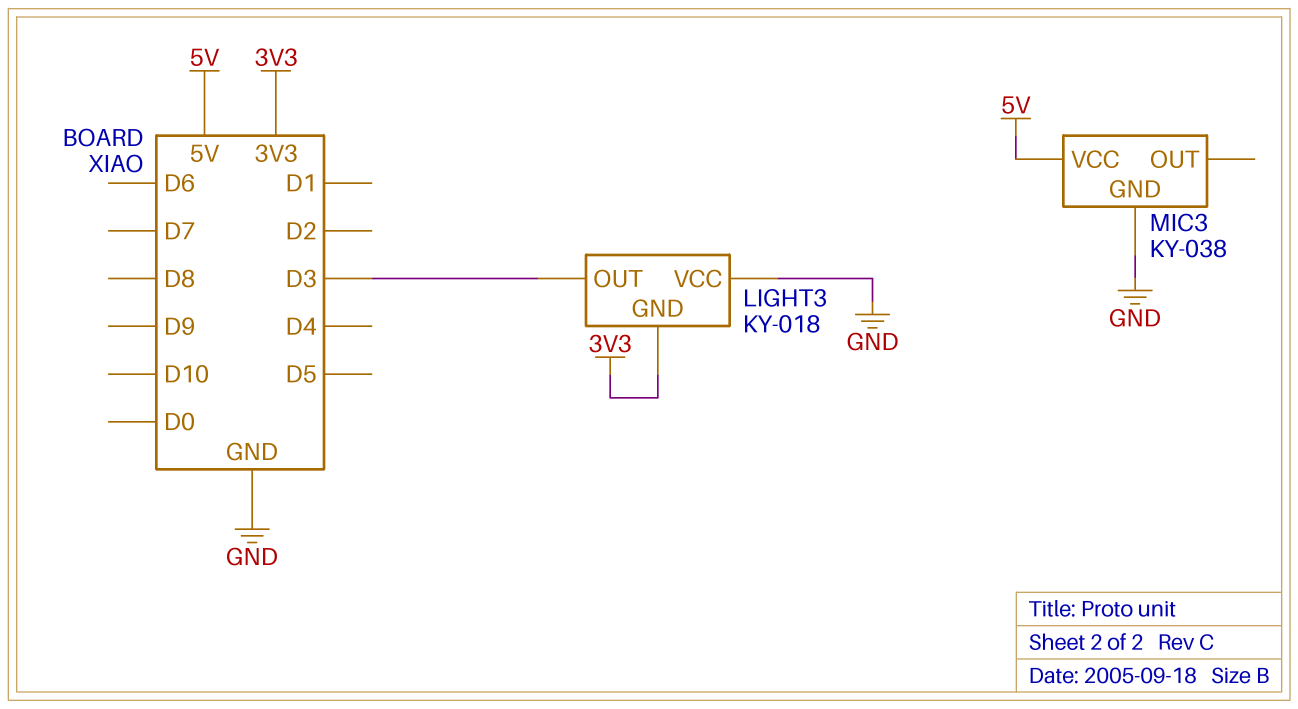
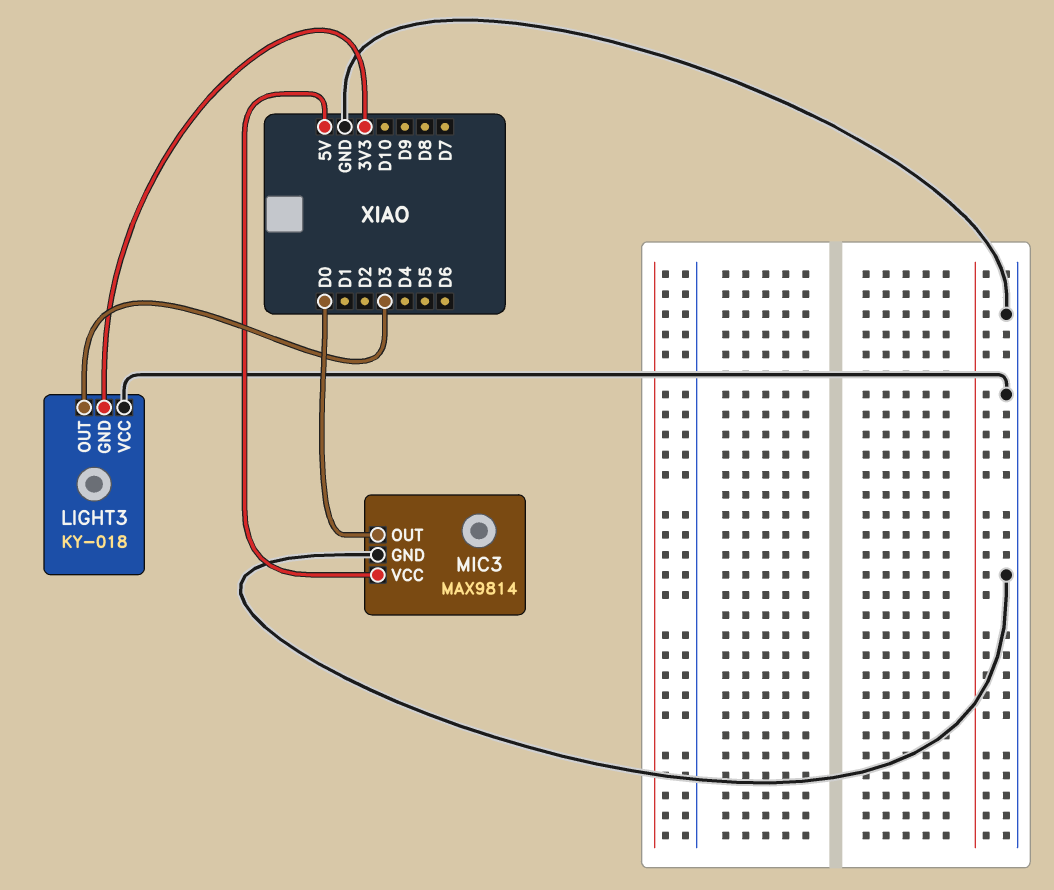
MIC3: KY-038 -> MAX9814
MIC3 pin OUT: none -> D0

